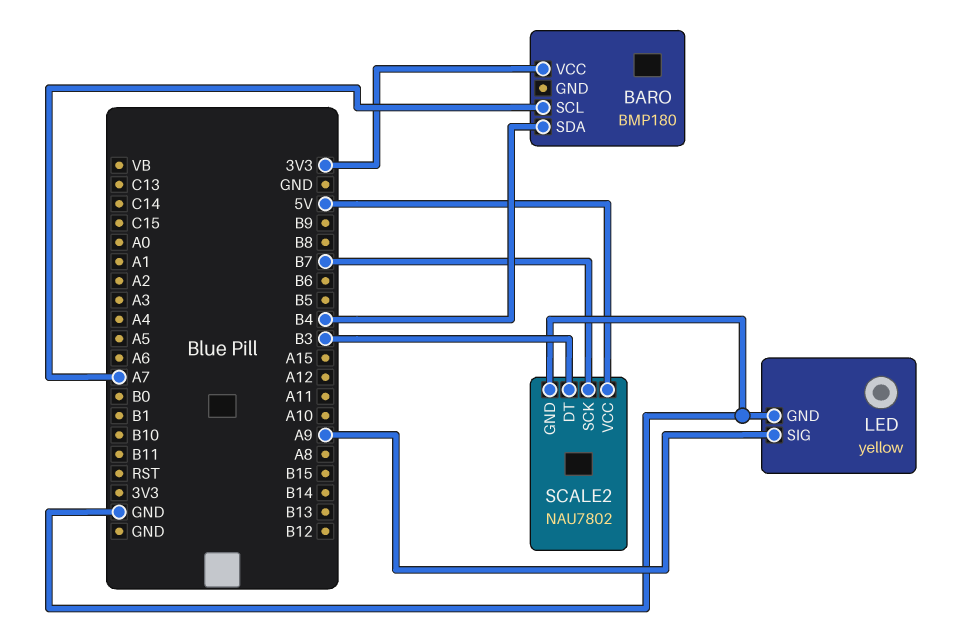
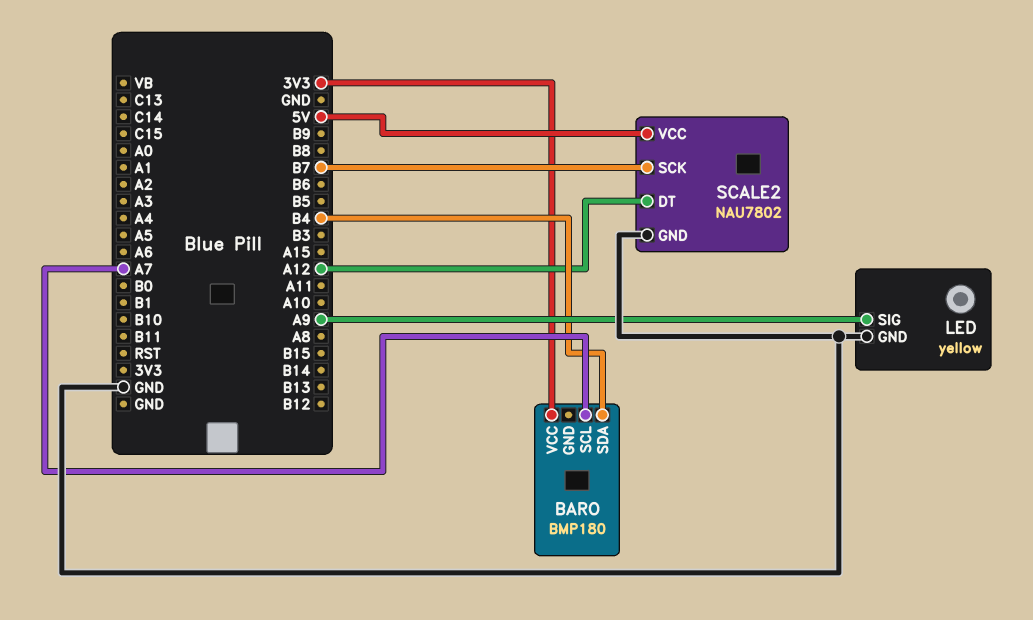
SCALE2 pin DT: B3 -> A12

